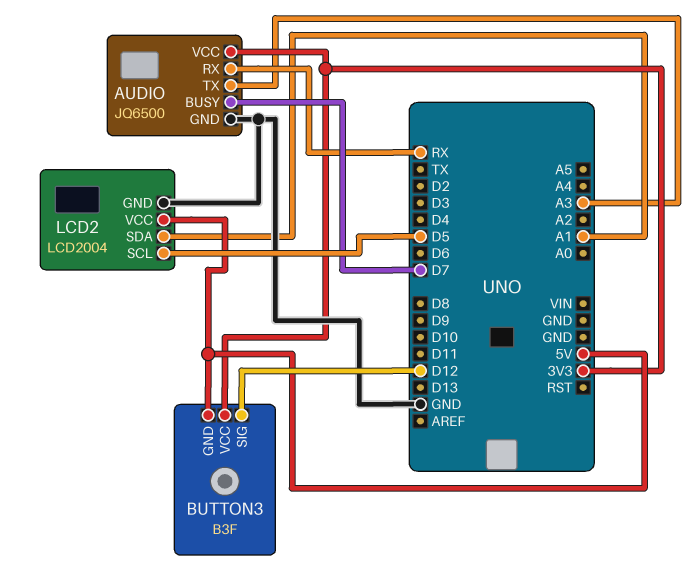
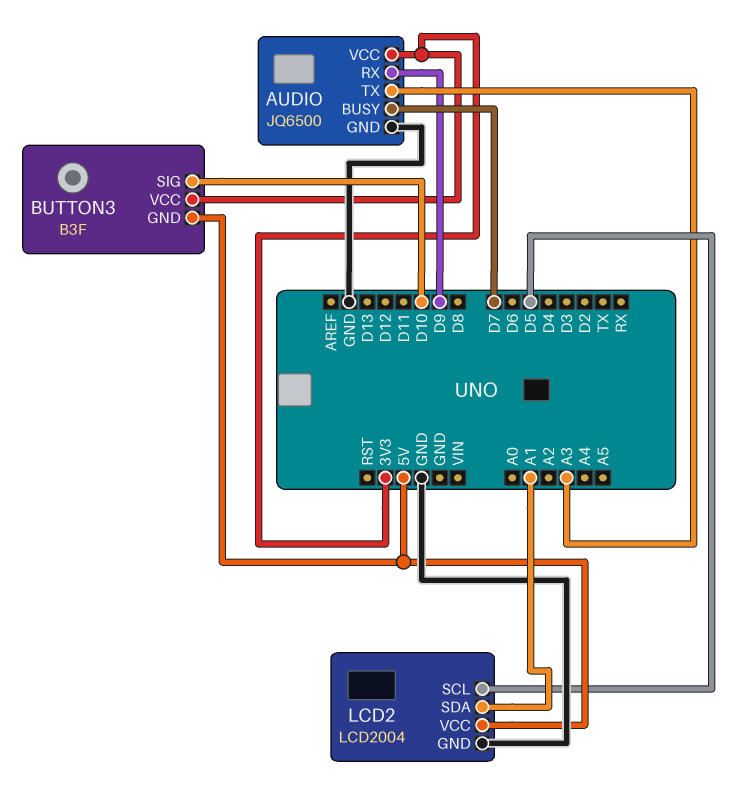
AUDIO pin RX: RX -> D9
BUTTON3 pin SIG: D12 -> D10

